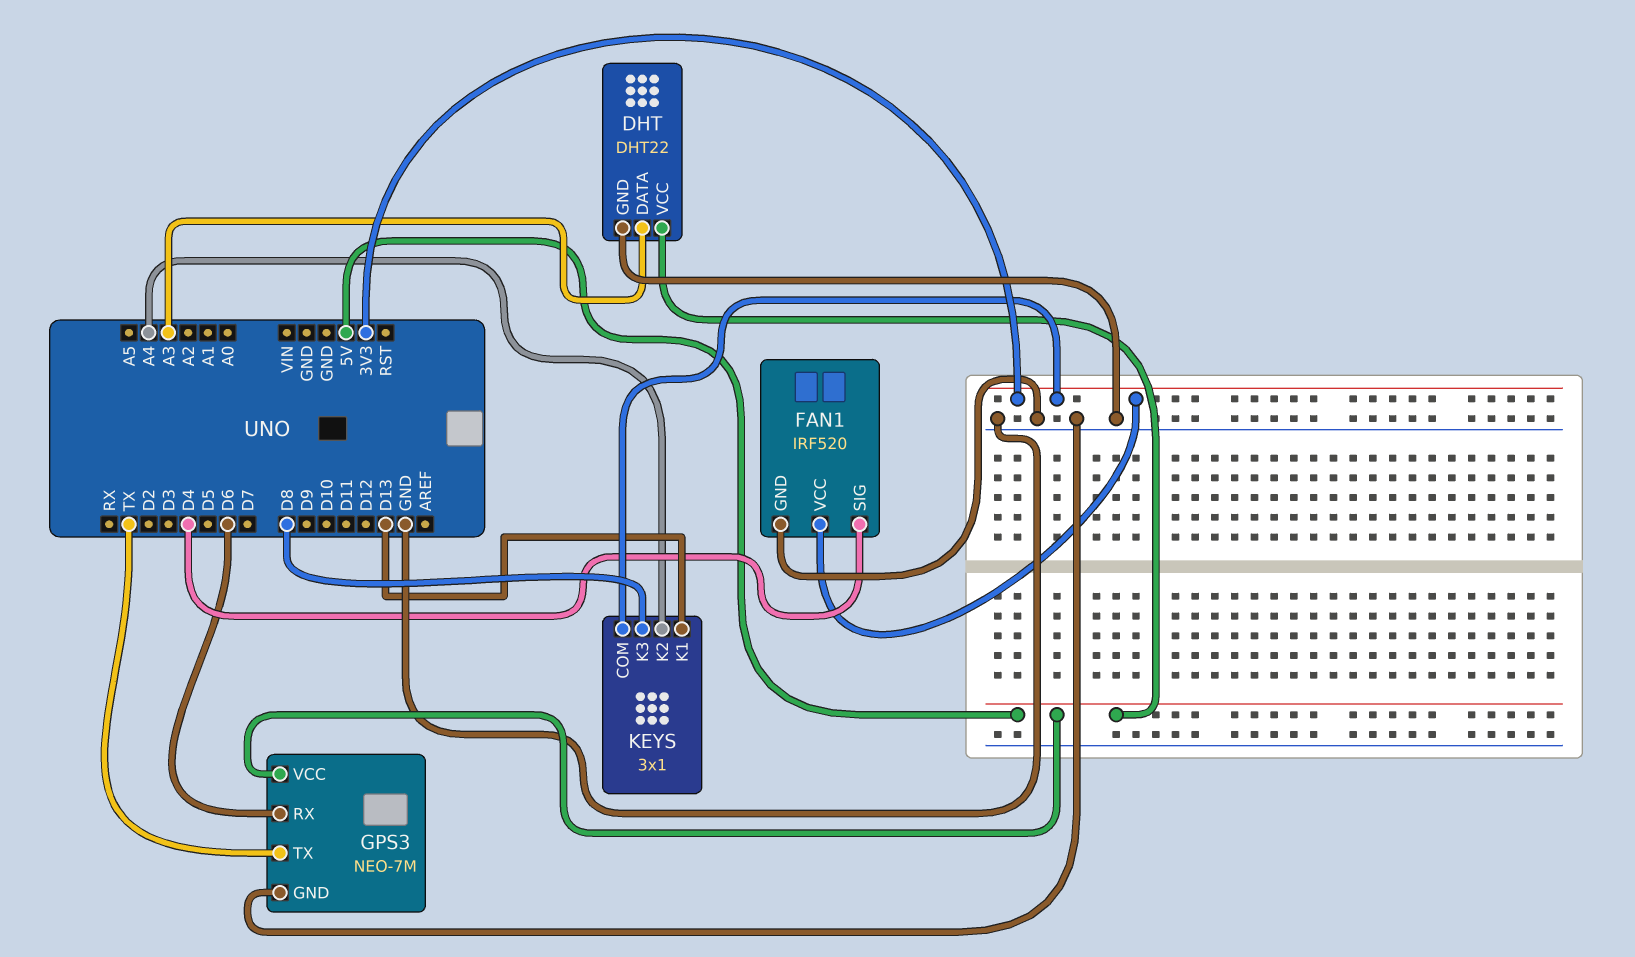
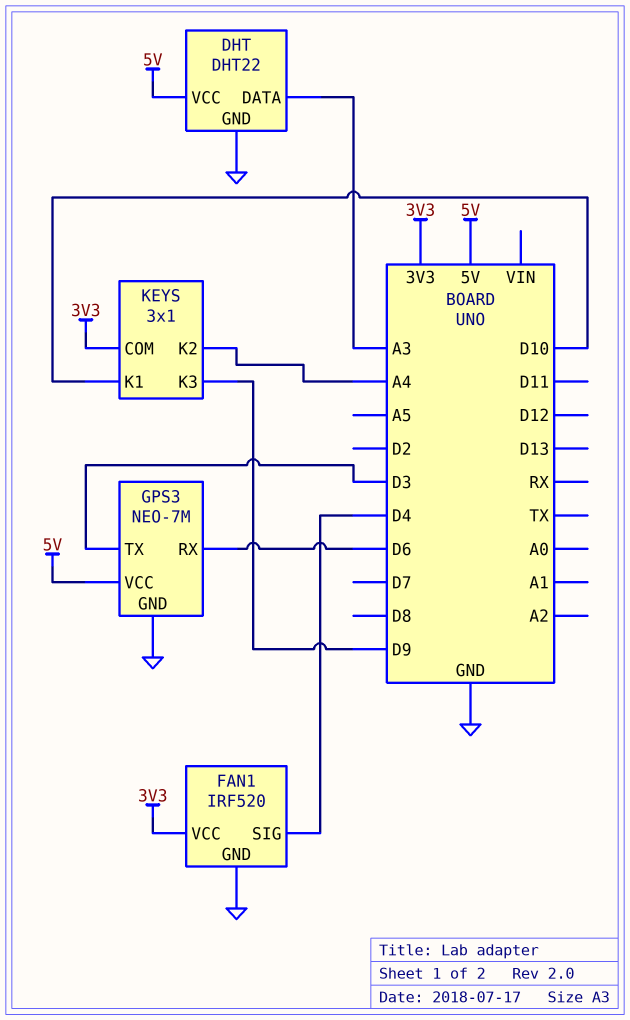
GPS3 pin TX: TX -> D3
KEYS pin K1: D13 -> D10
KEYS pin K3: D8 -> D9

